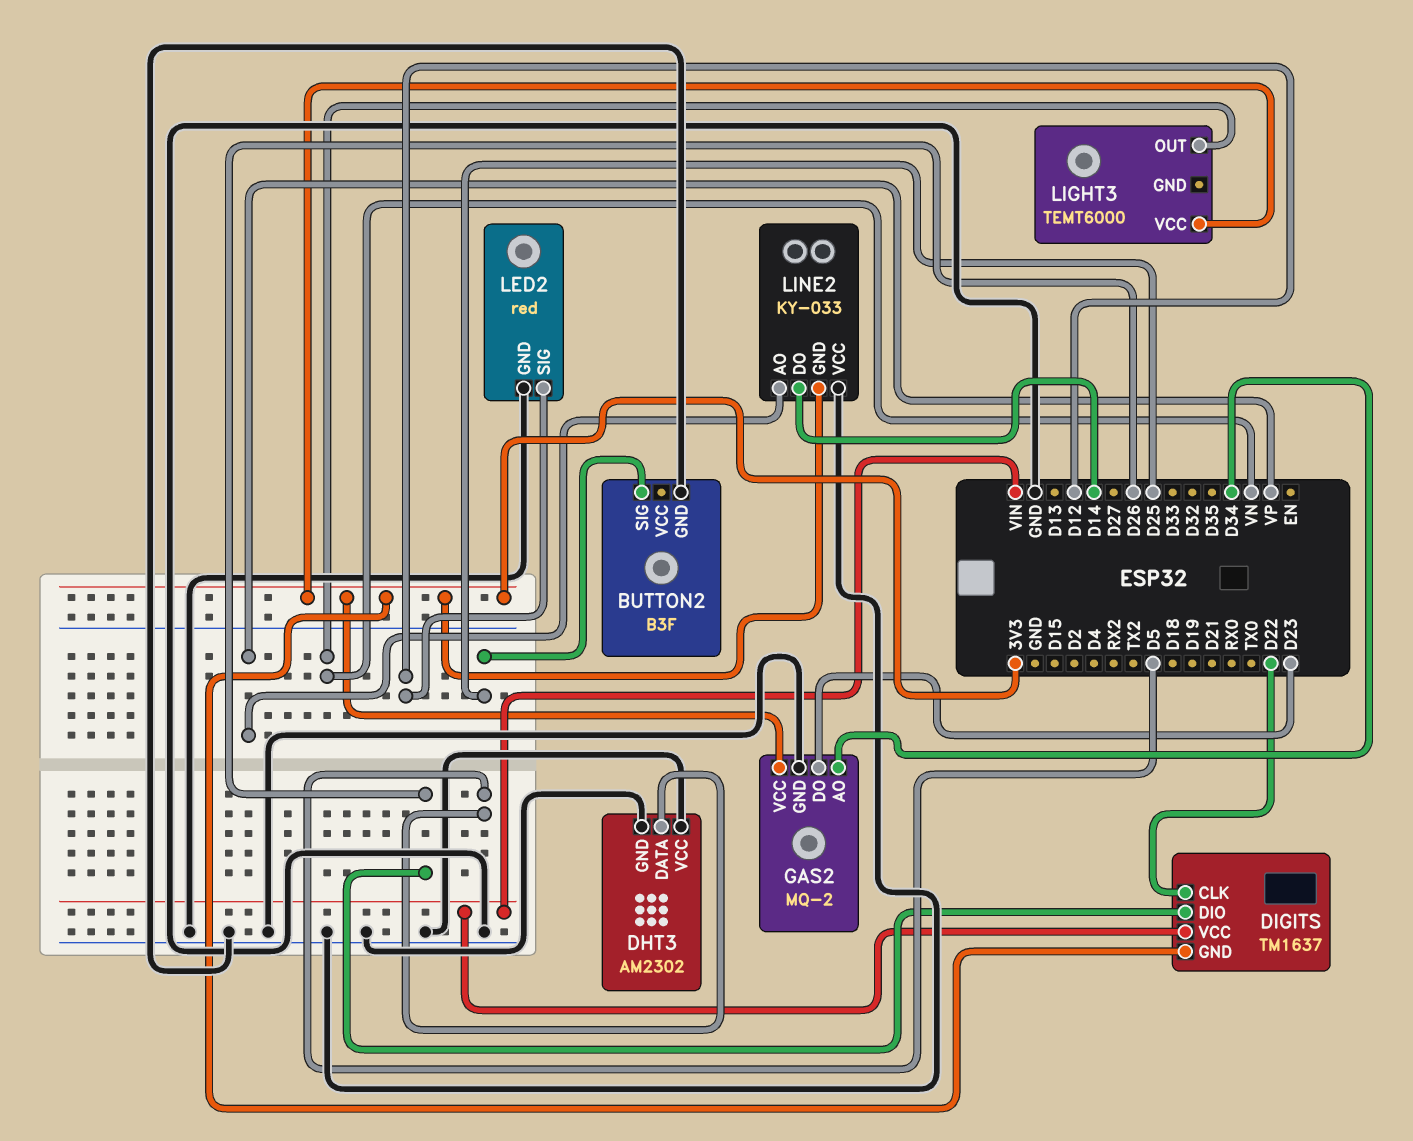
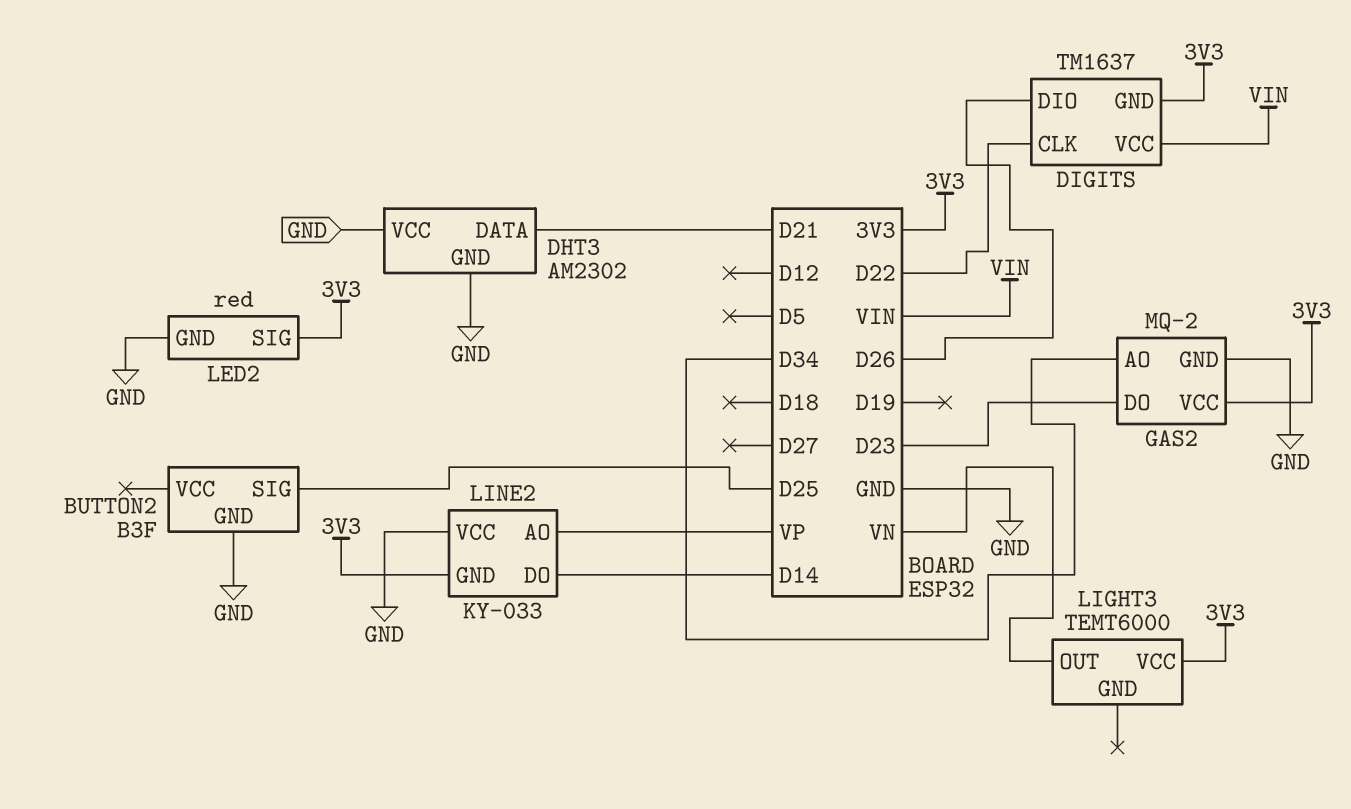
DHT3 pin DATA: D5 -> D21
LED2 pin SIG: D12 -> 3V3

